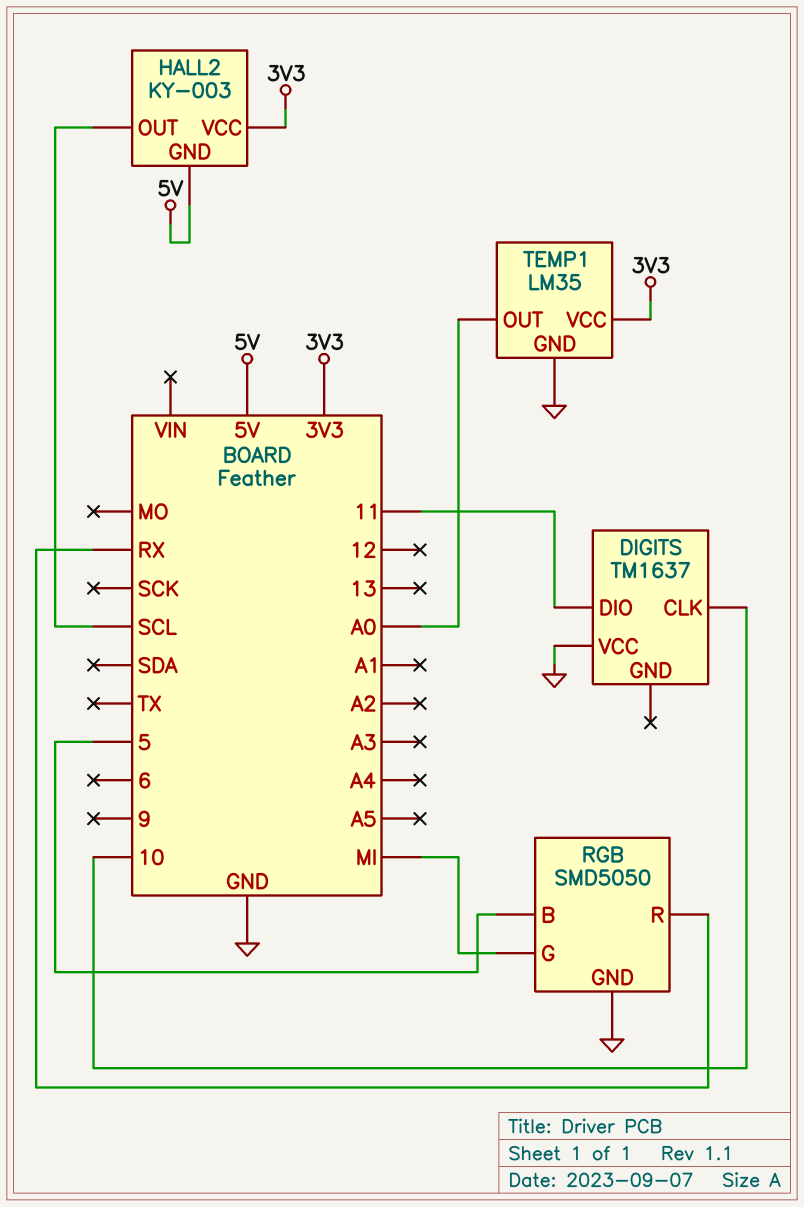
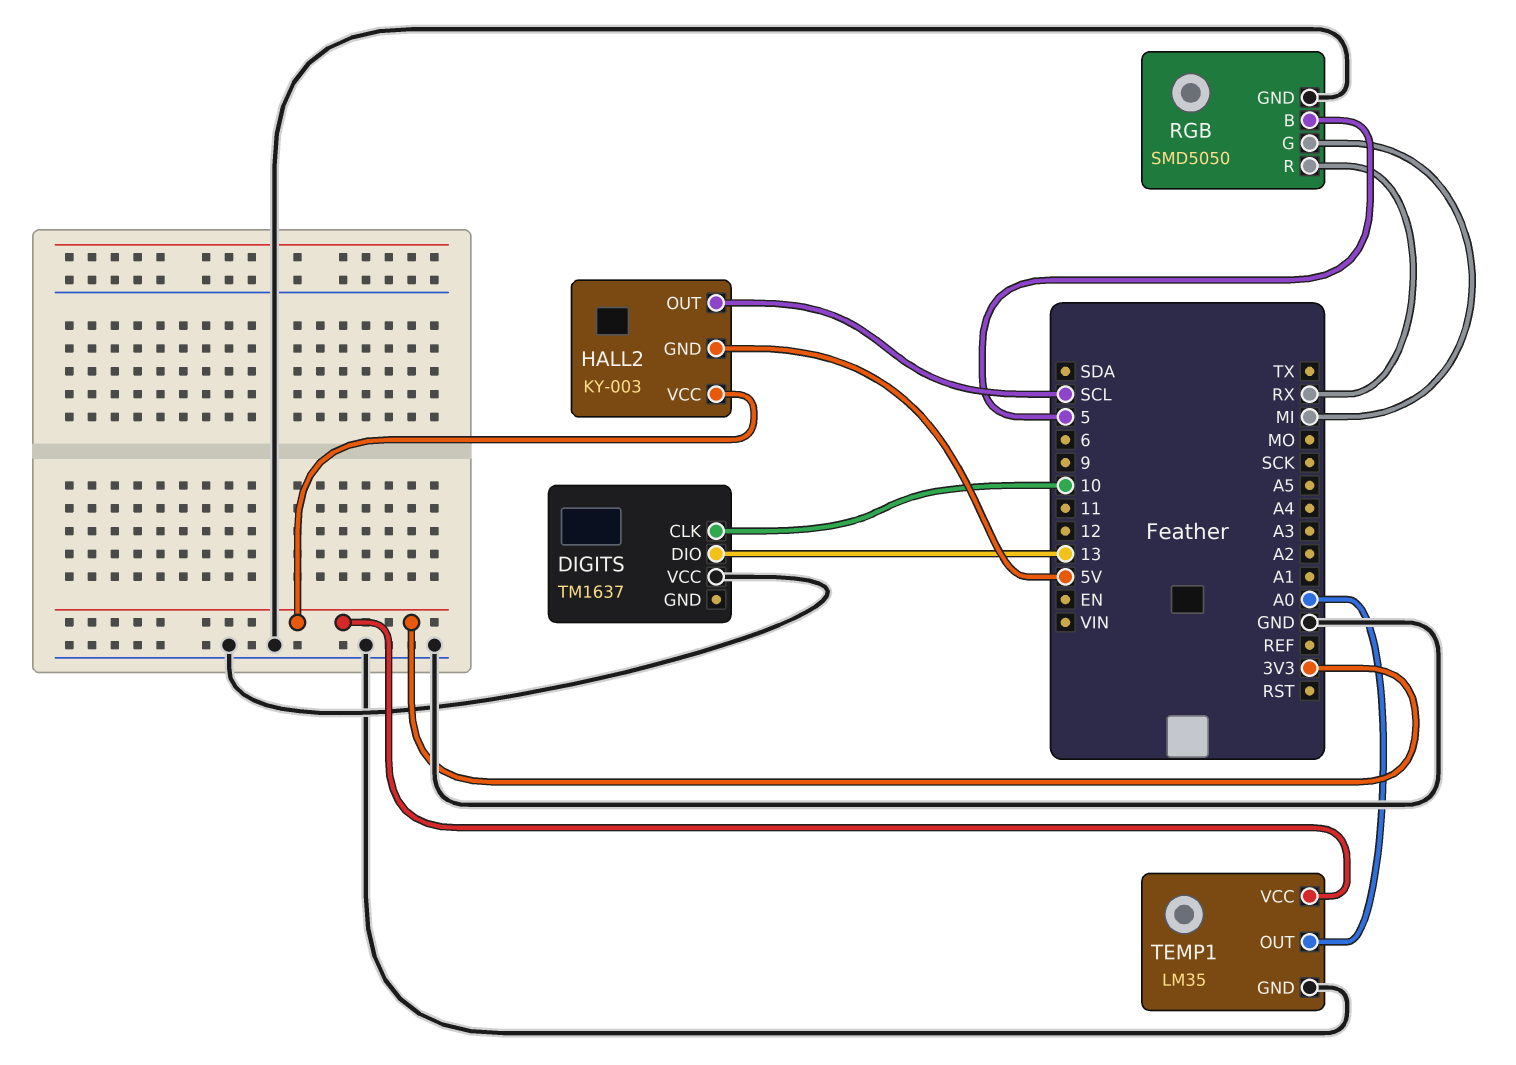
DIGITS pin DIO: 11 -> 13

